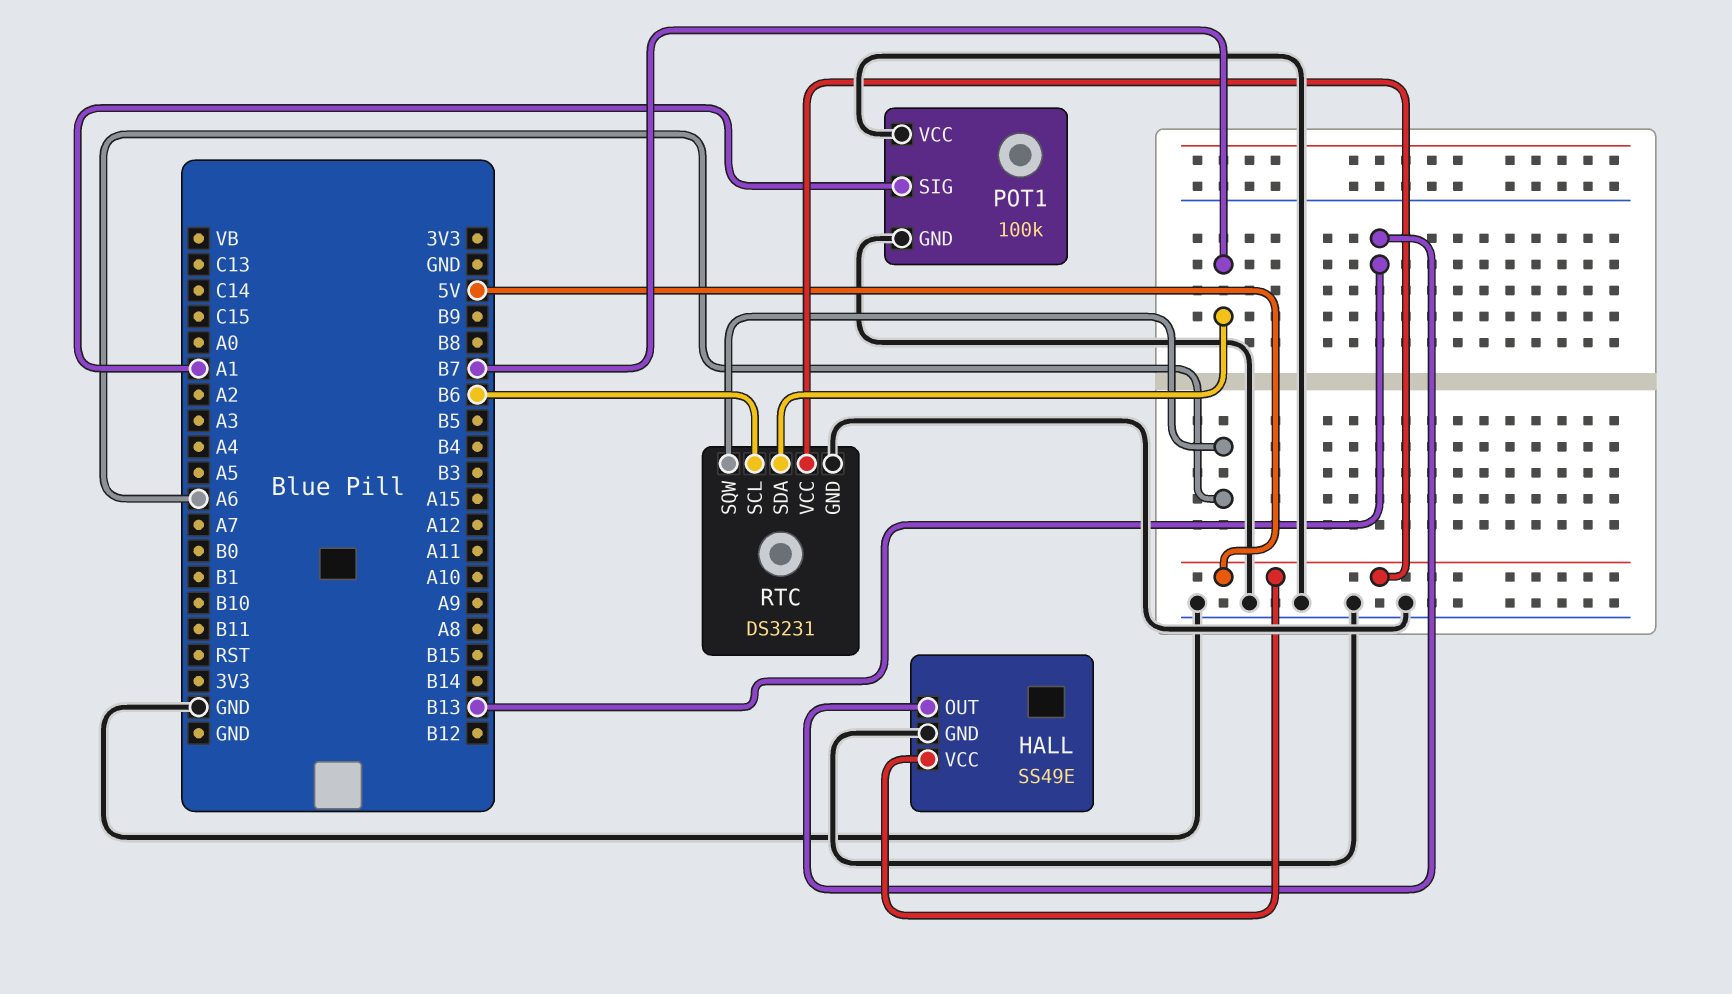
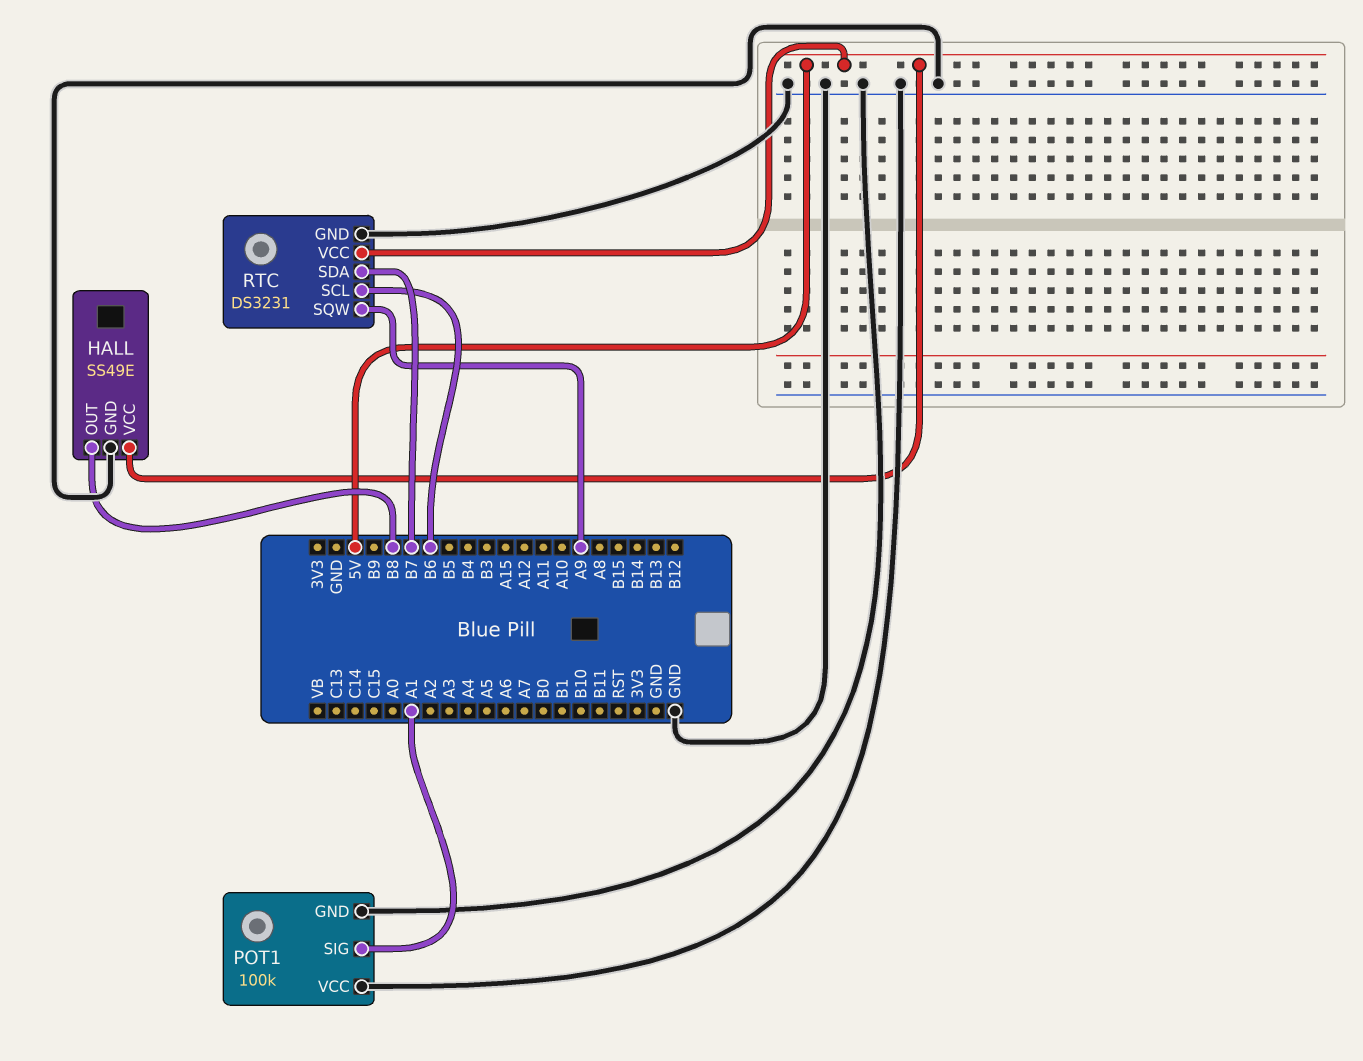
HALL pin OUT: B13 -> B8
RTC pin SQW: A6 -> A9

